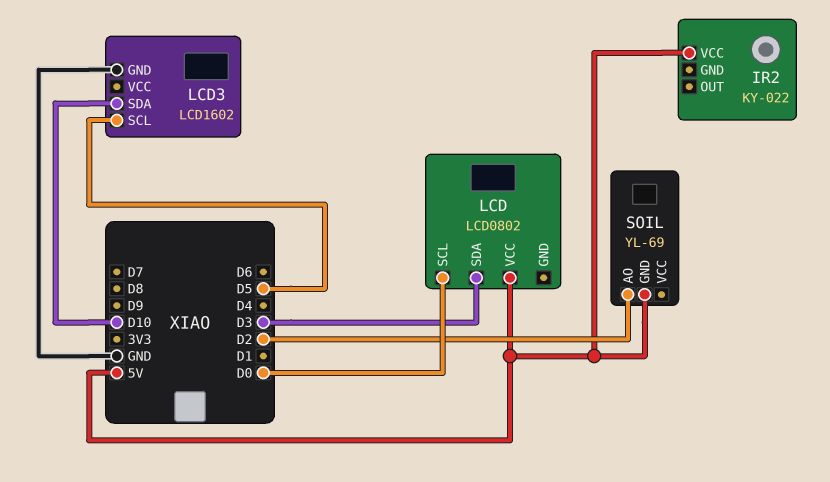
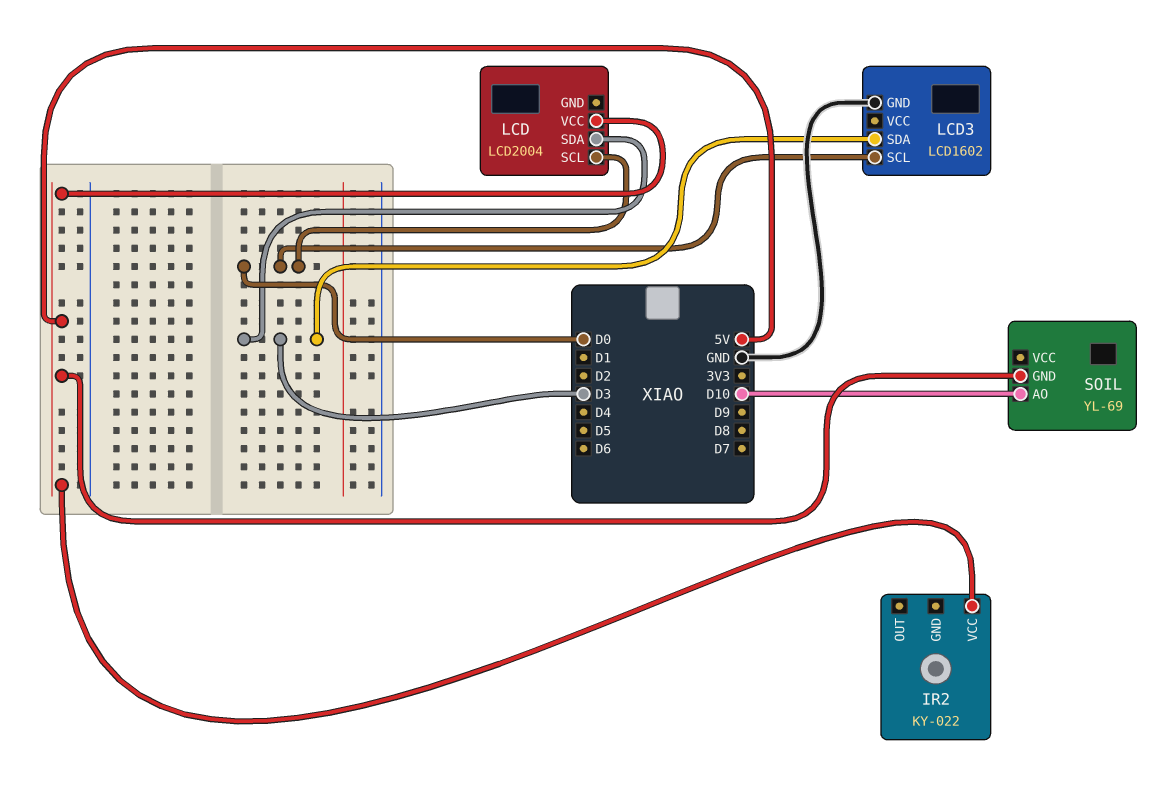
LCD: LCD0802 -> LCD2004
LCD3 pin SCL: D5 -> D0
LCD3 pin SDA: D10 -> D3
SOIL pin AO: D2 -> D10

